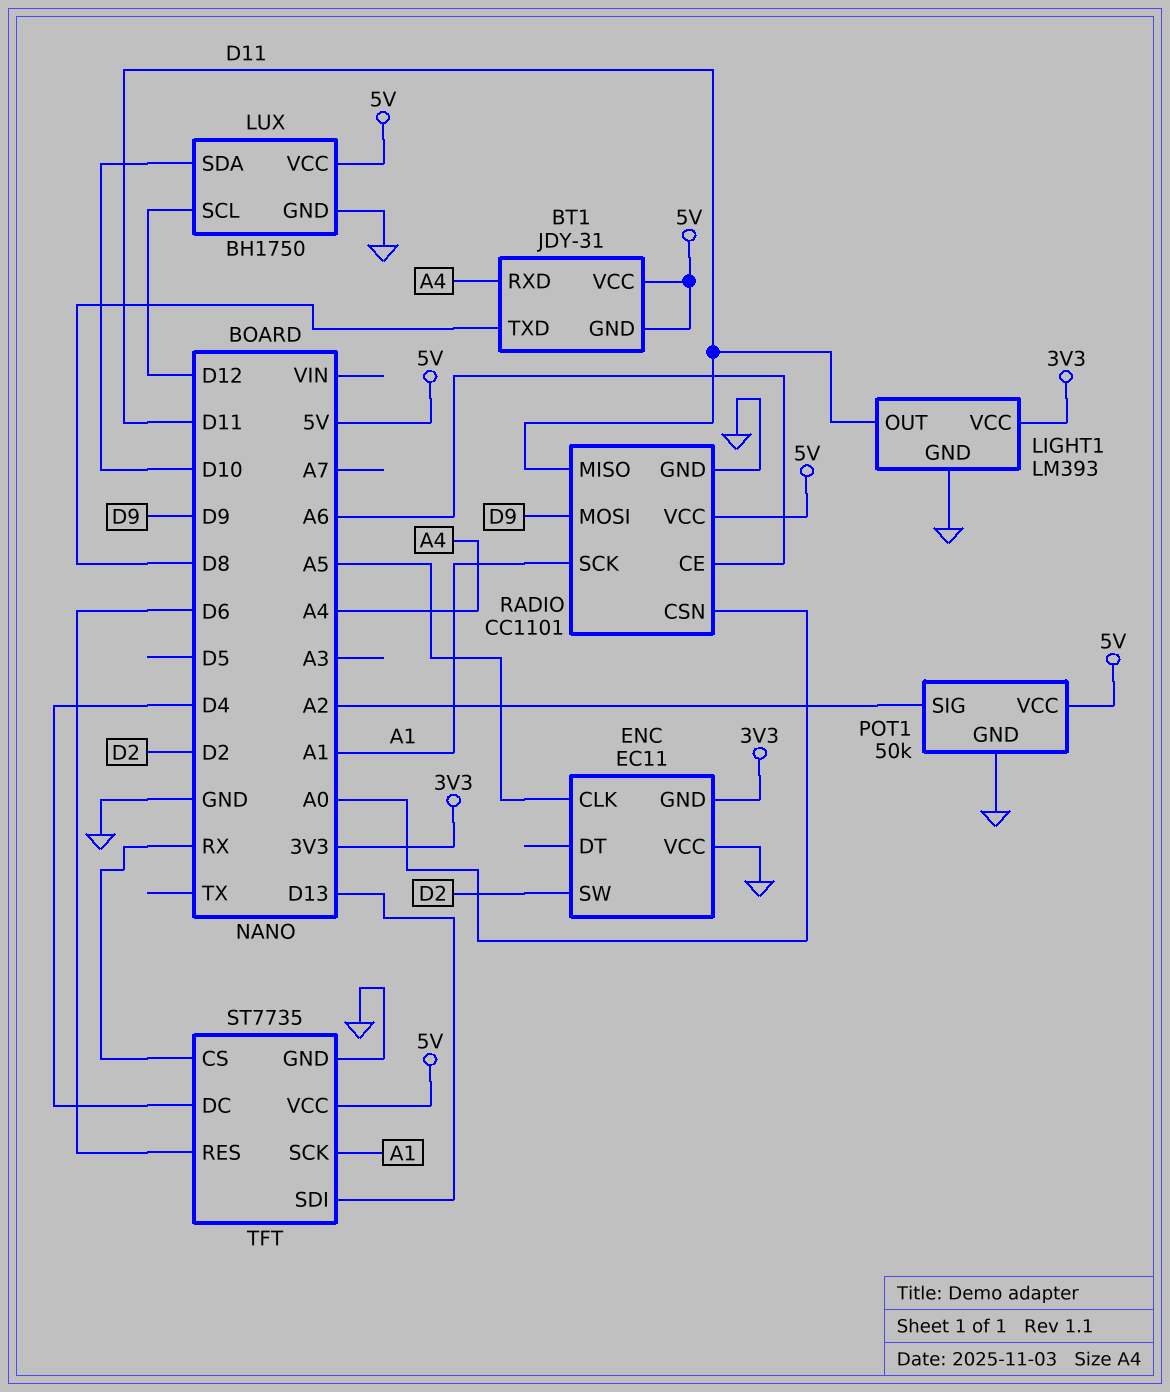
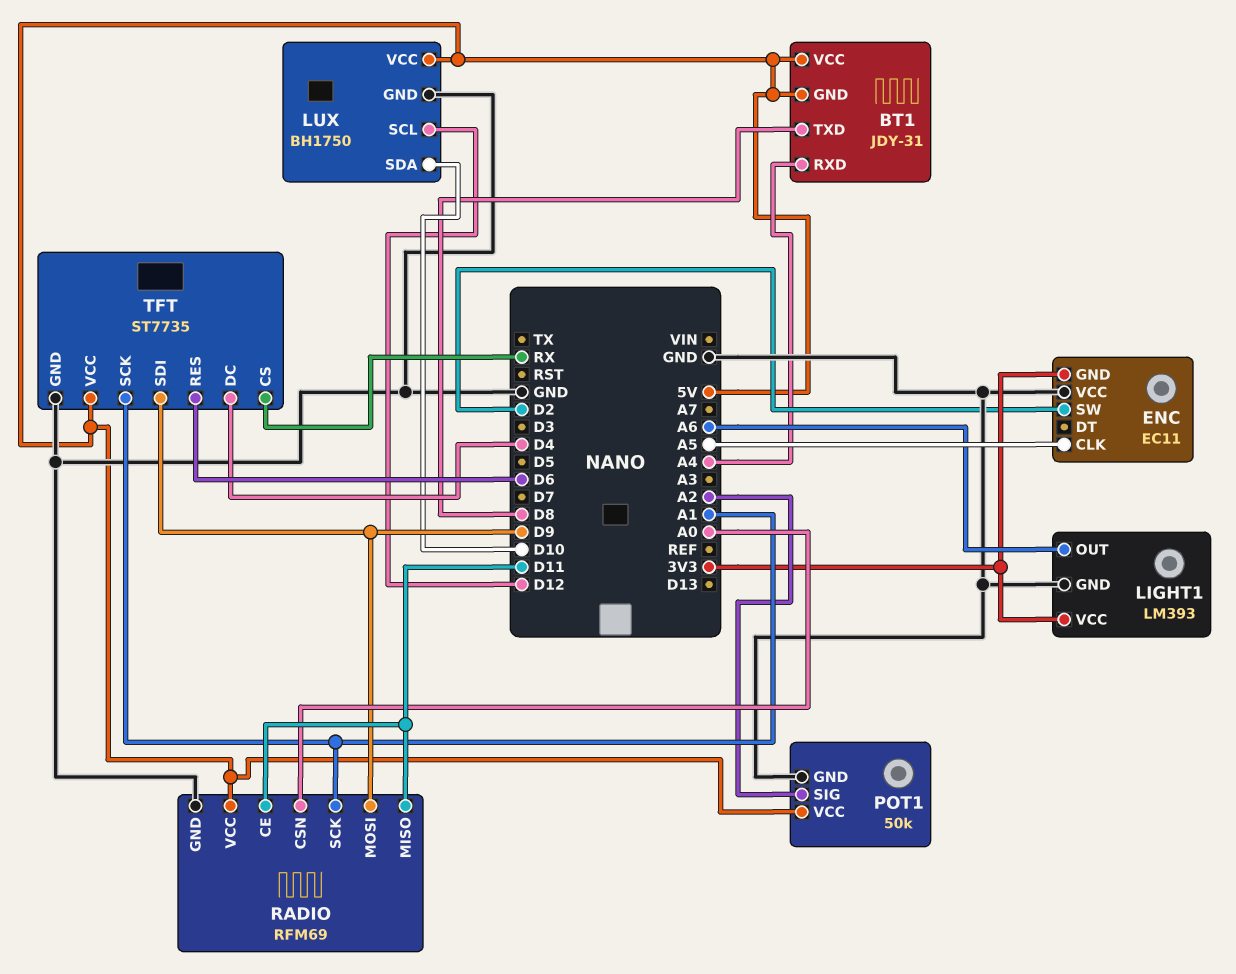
LIGHT1 pin OUT: D11 -> A6
RADIO: CC1101 -> RFM69
RADIO pin CE: A6 -> D11
TFT pin SDI: D13 -> D9

